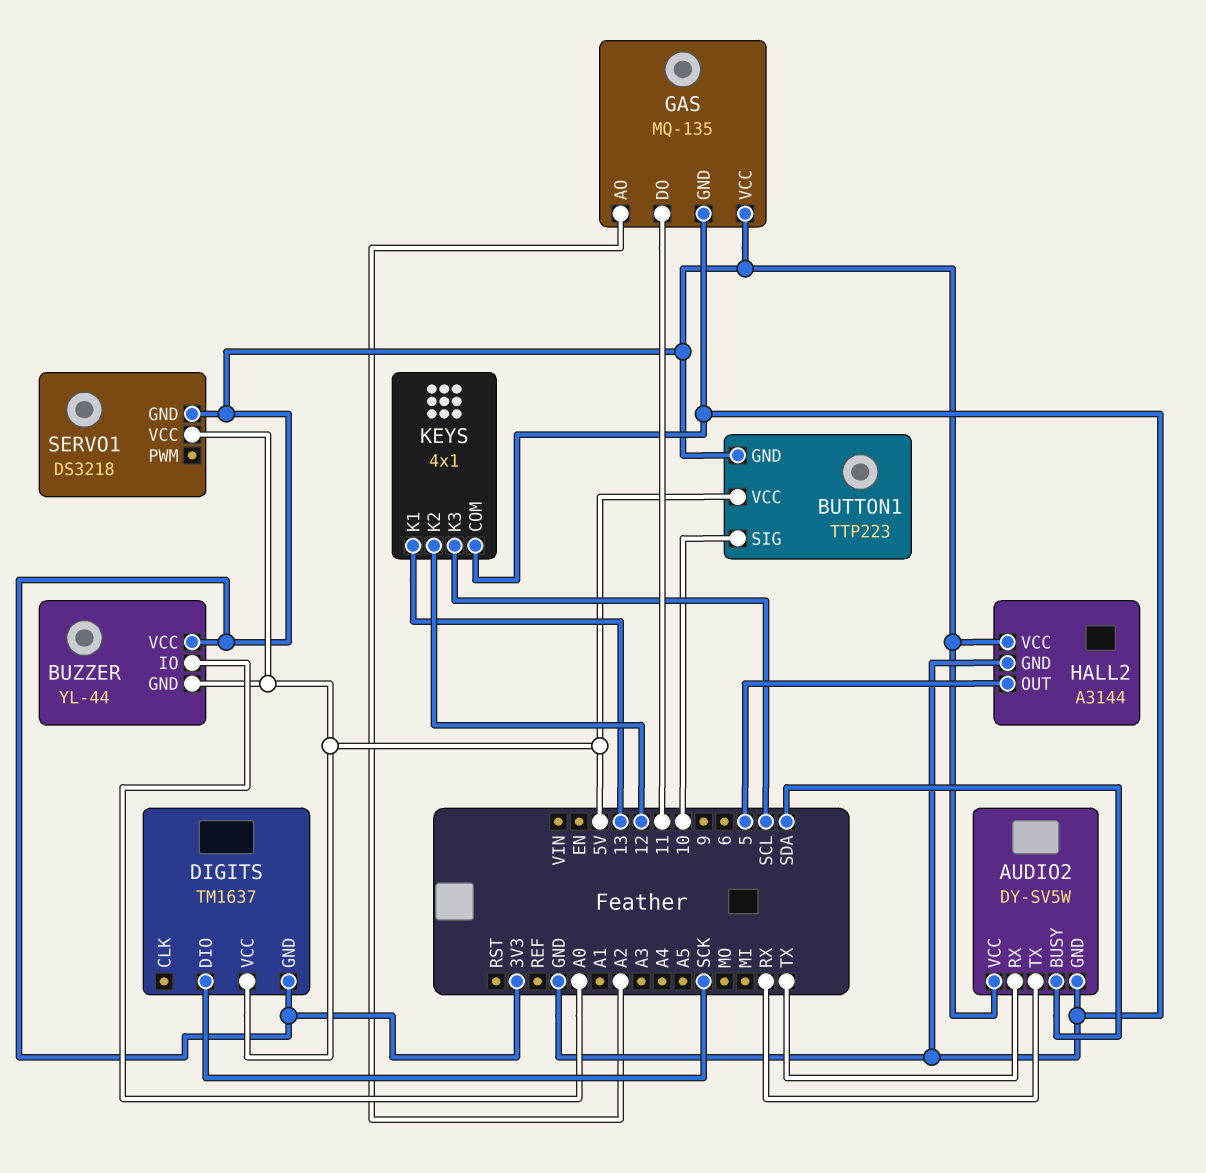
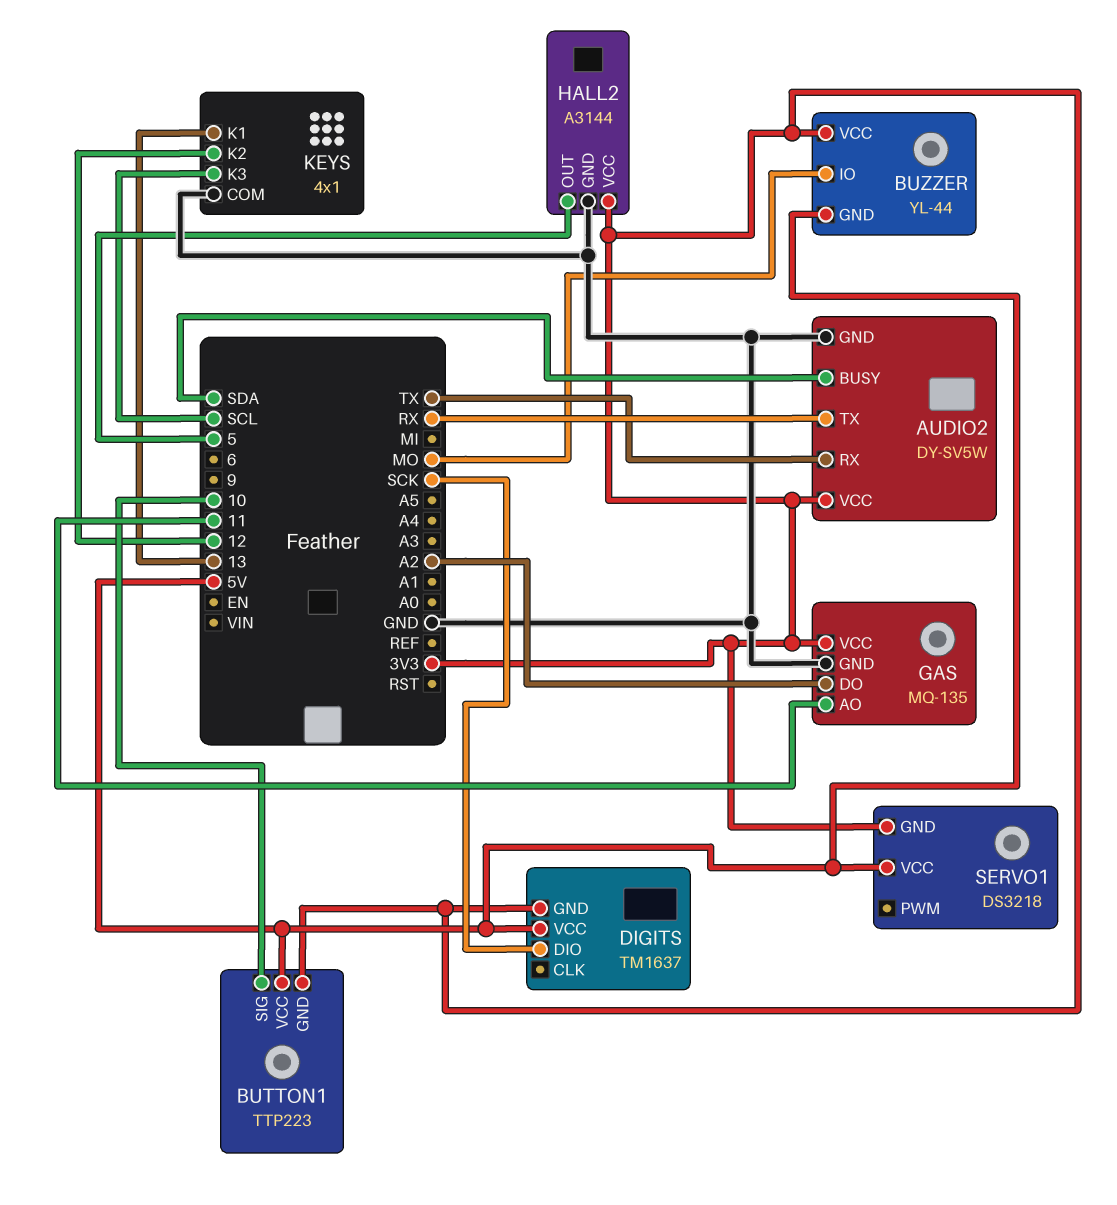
BUZZER pin IO: A0 -> MO
GAS pin AO: A2 -> 11
GAS pin DO: 11 -> A2

